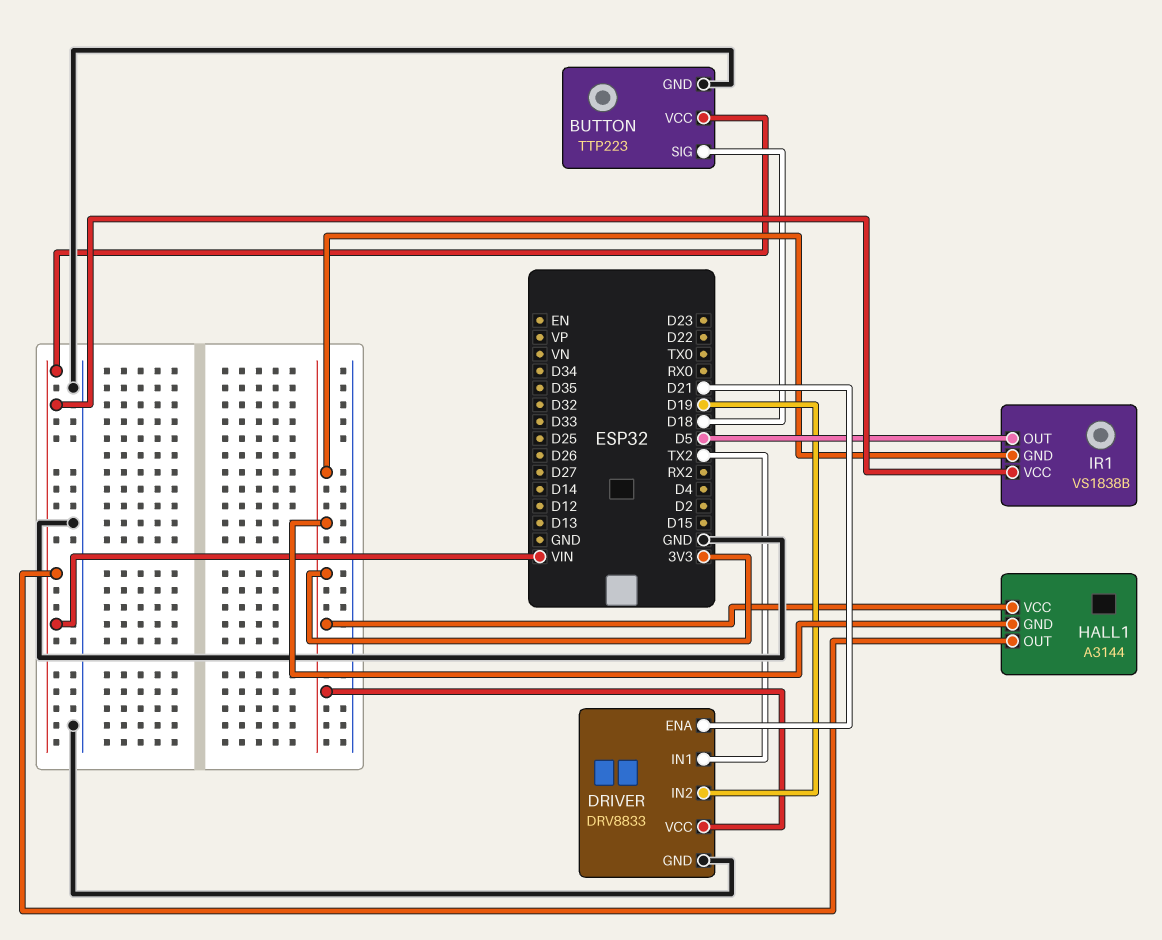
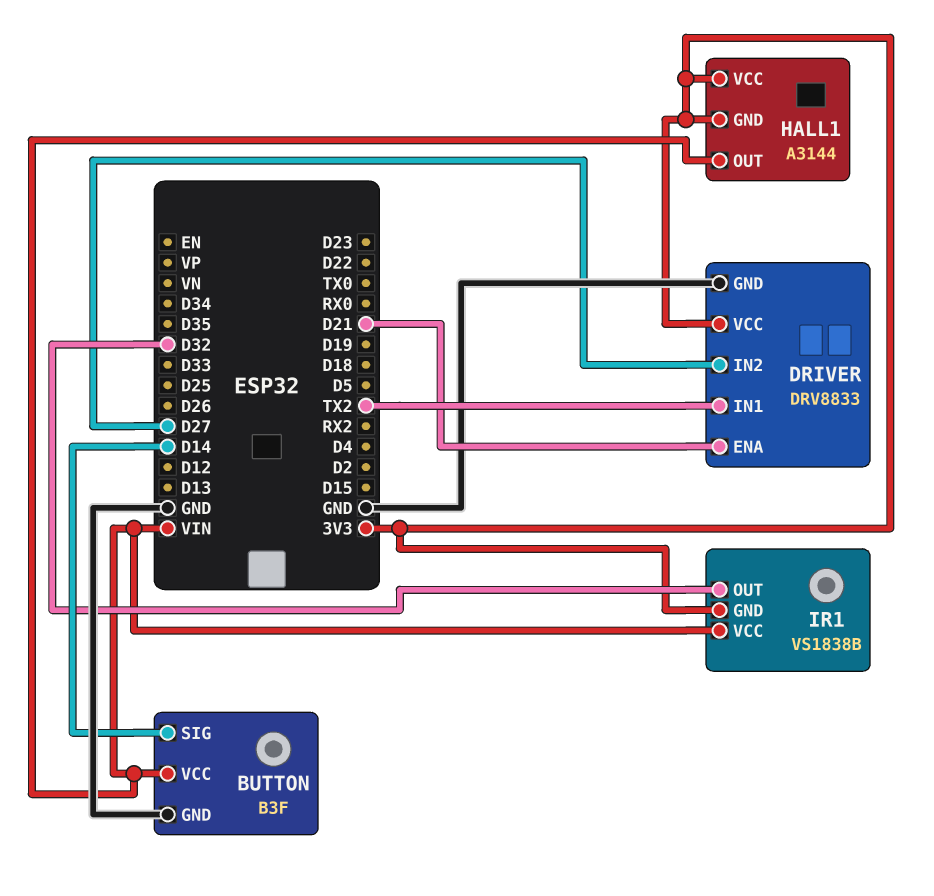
BUTTON: TTP223 -> B3F
BUTTON pin SIG: D18 -> D14
DRIVER pin IN2: D19 -> D27
IR1 pin OUT: D5 -> D32

